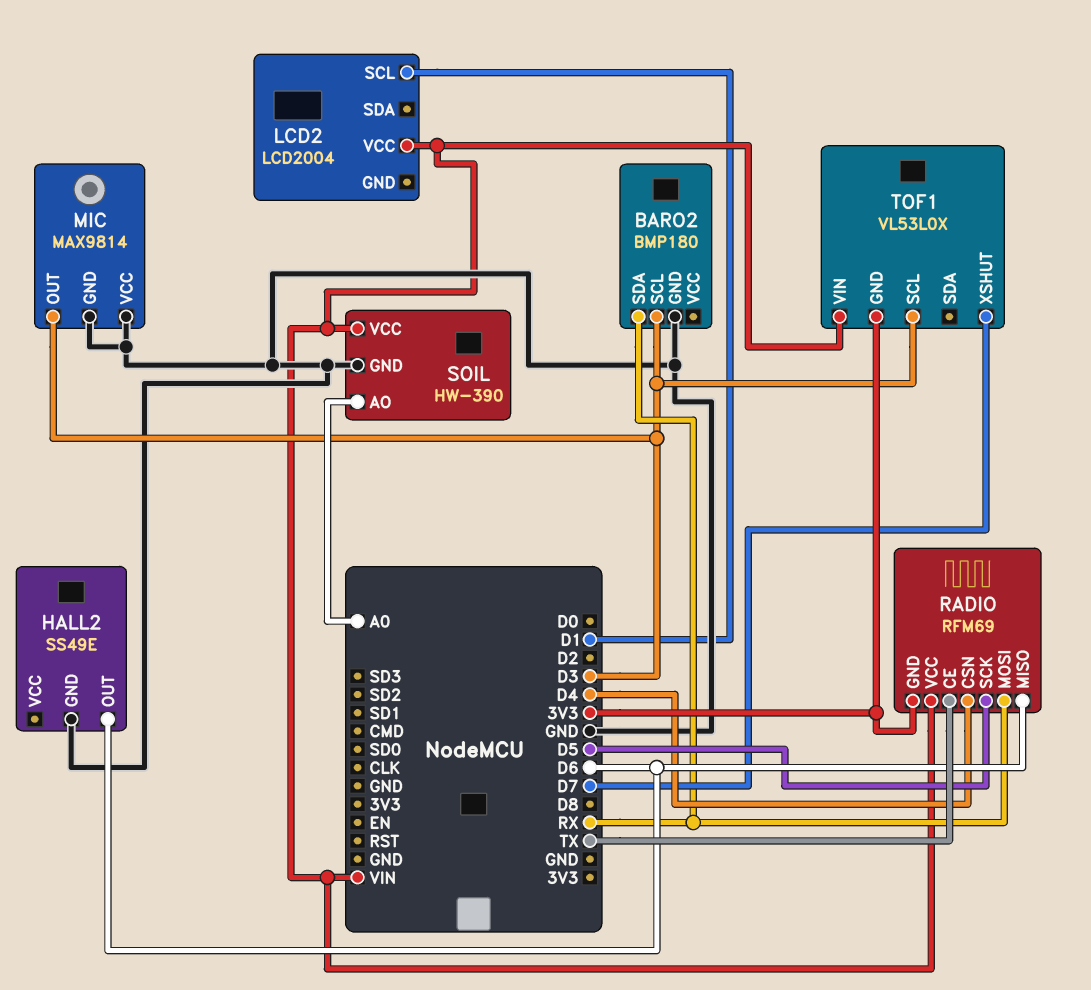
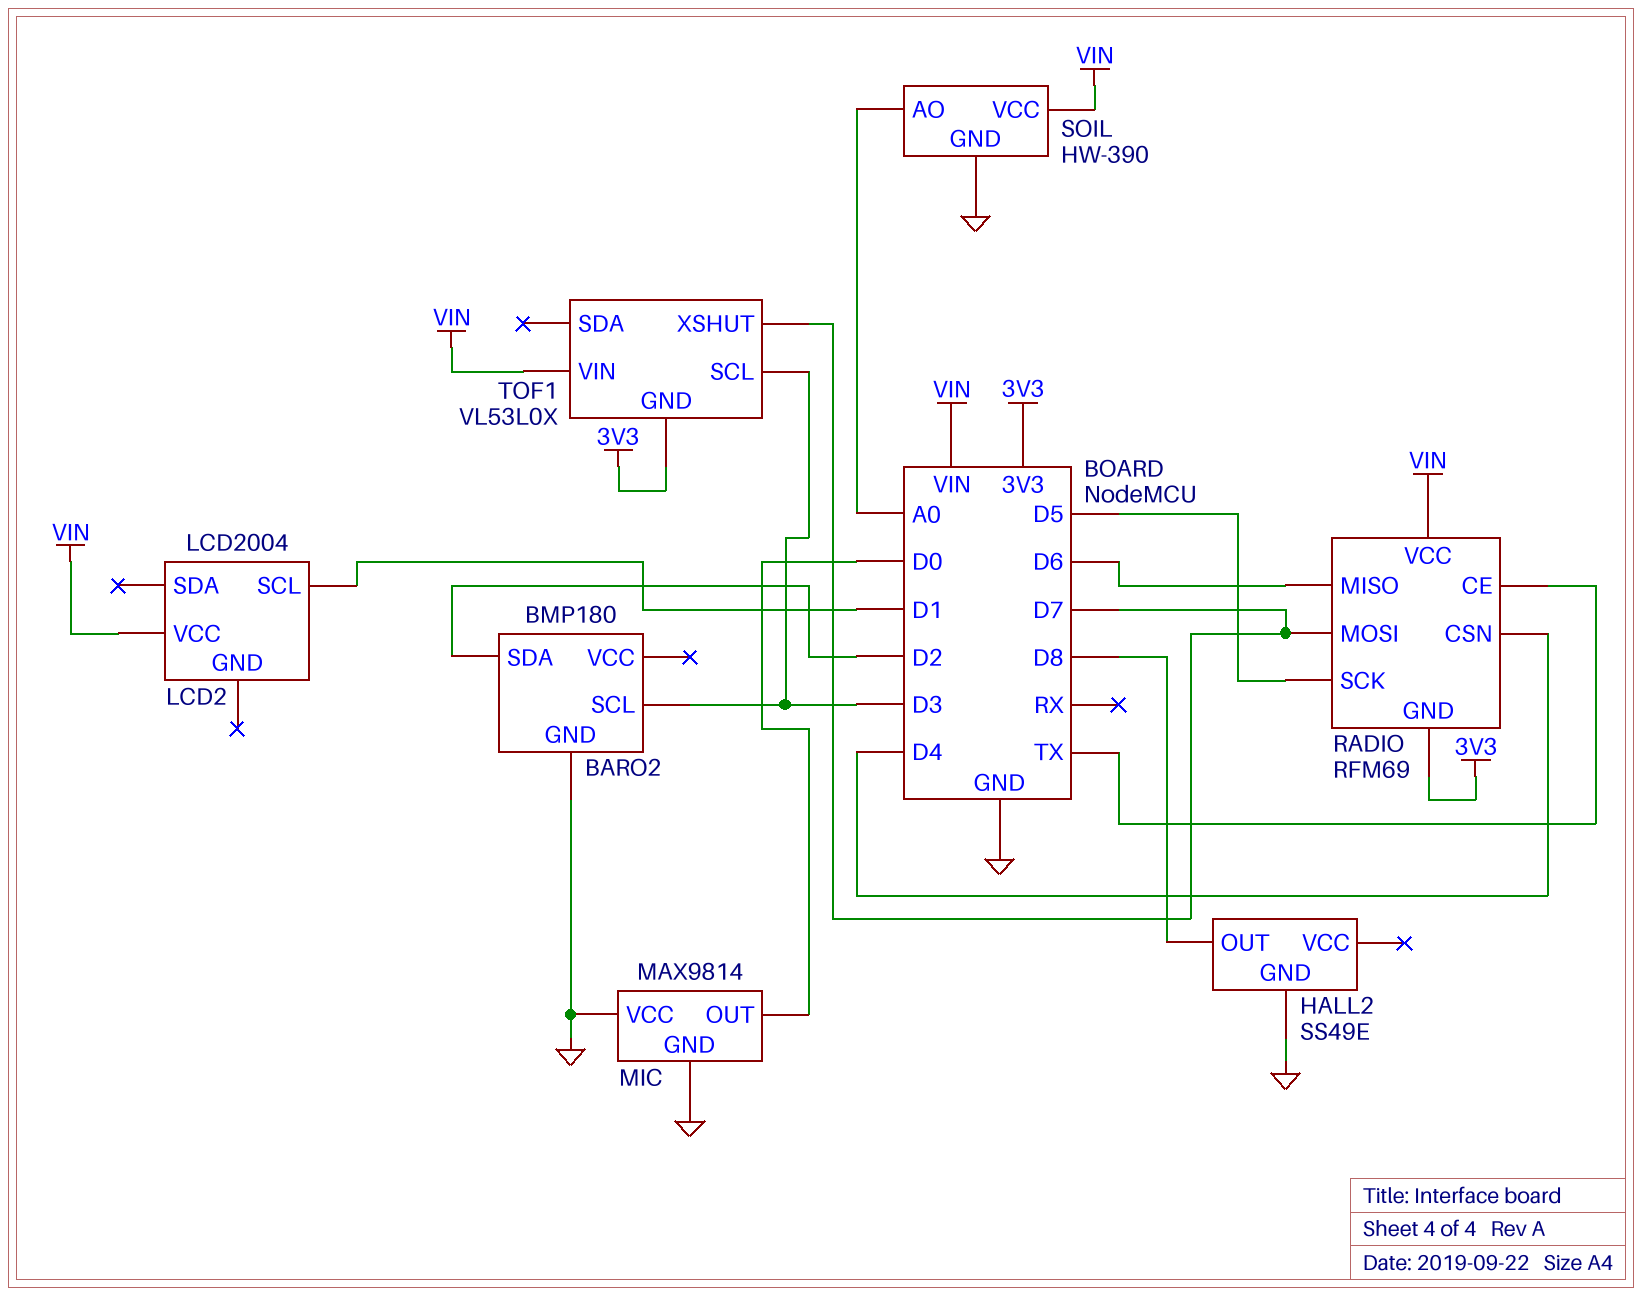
BARO2 pin SDA: RX -> D2
HALL2 pin OUT: D6 -> D8
MIC pin OUT: D3 -> D0
RADIO pin MOSI: RX -> D7

